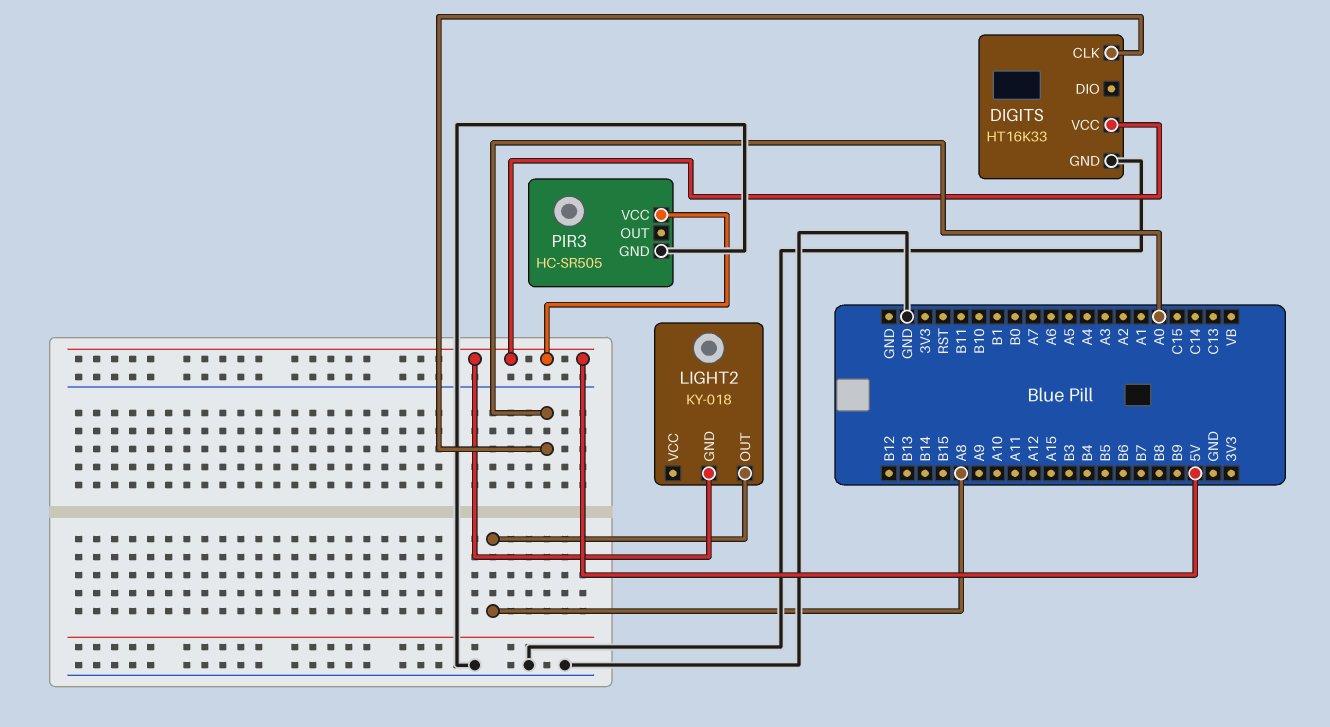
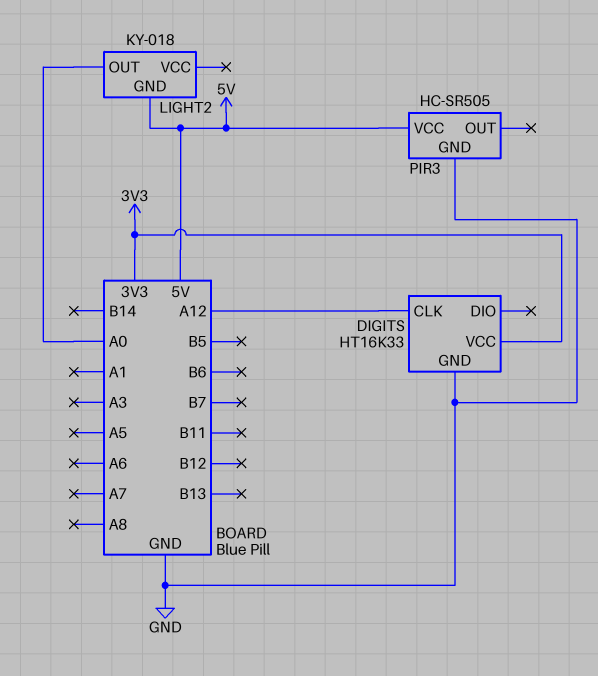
DIGITS pin CLK: A0 -> A12
DIGITS pin VCC: 5V -> 3V3
LIGHT2 pin OUT: A8 -> A0

